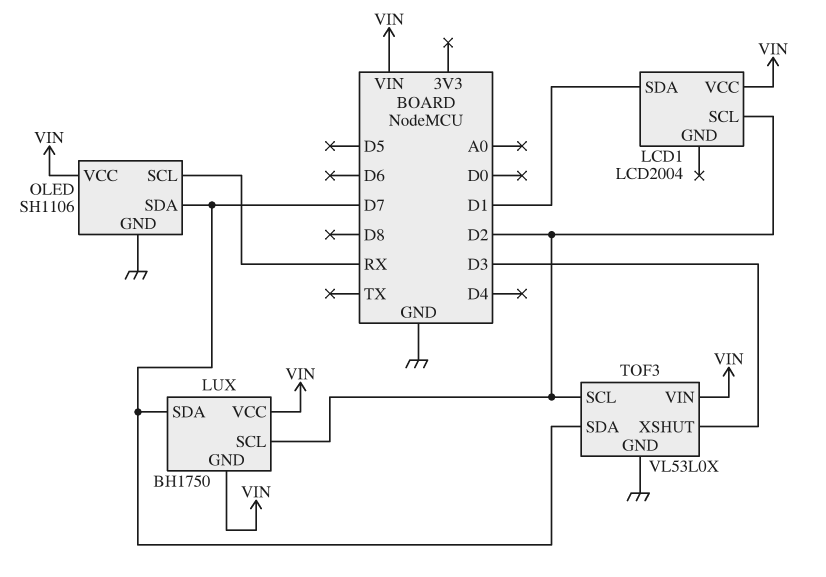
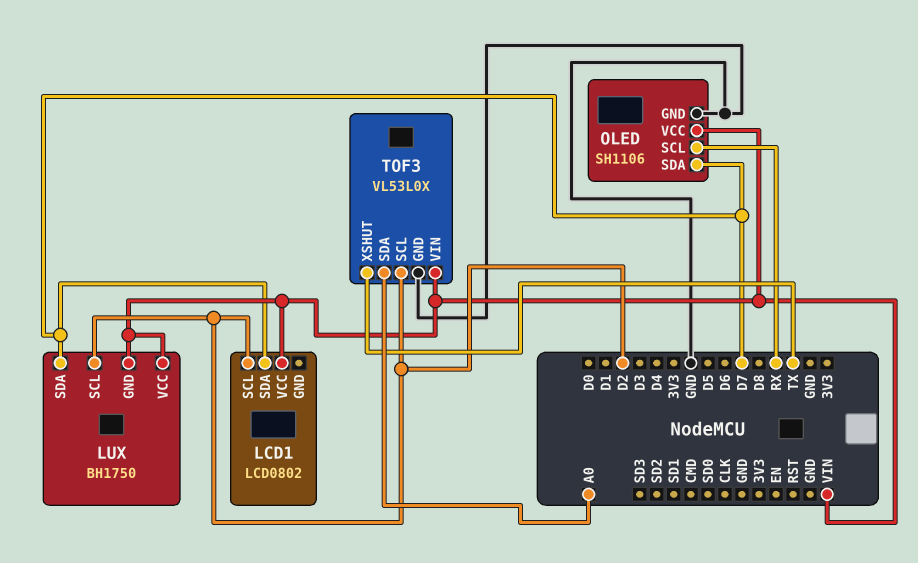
LCD1: LCD2004 -> LCD0802
LCD1 pin SDA: D1 -> D7
TOF3 pin SDA: D7 -> A0
TOF3 pin XSHUT: D3 -> TX

